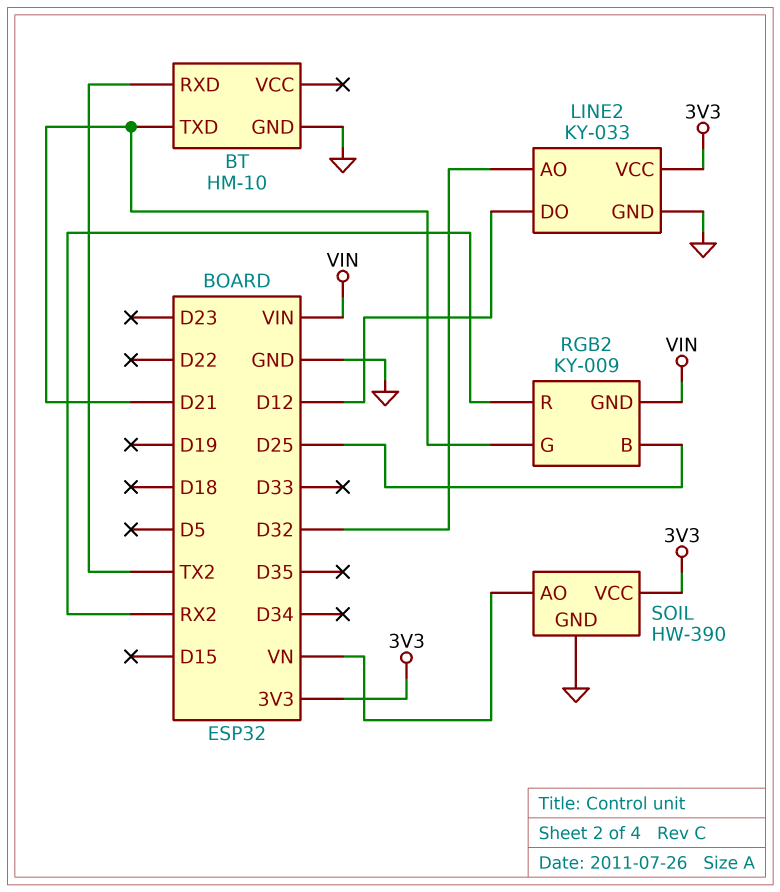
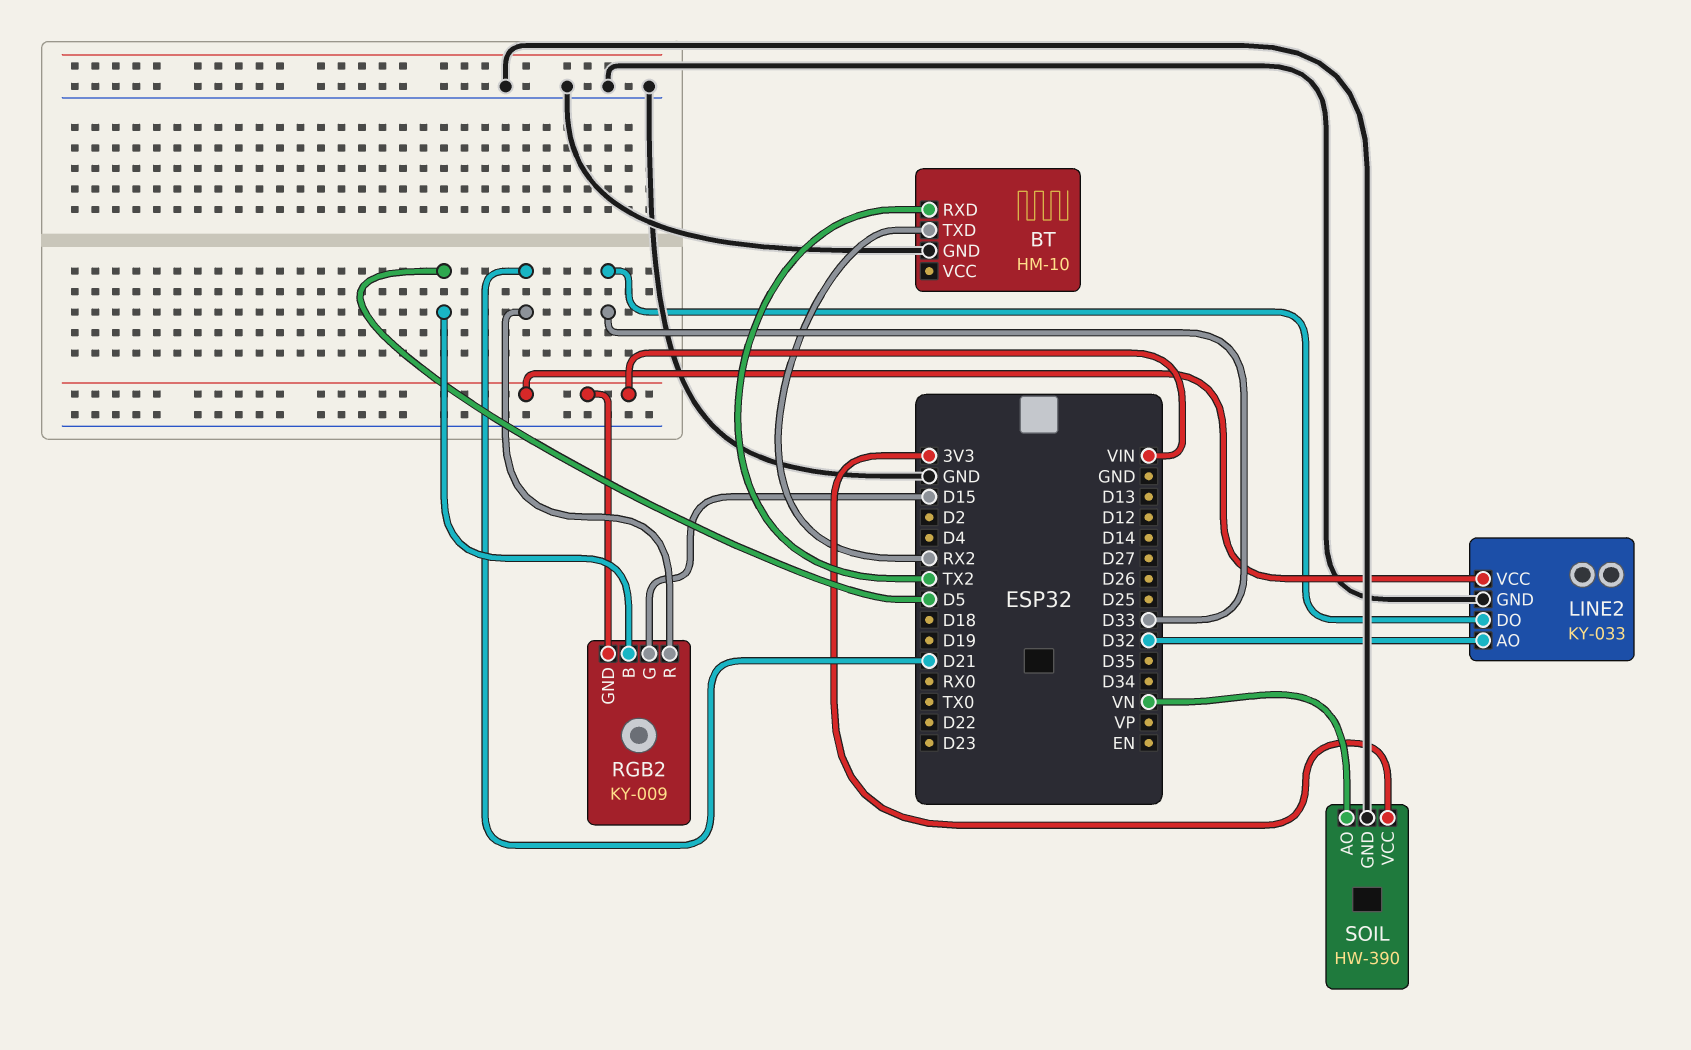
BT pin TXD: D21 -> RX2
LINE2 pin DO: D12 -> D33
LINE2 pin VCC: 3V3 -> VIN
RGB2 pin B: D25 -> D5
RGB2 pin G: D21 -> D15
RGB2 pin R: RX2 -> D21

